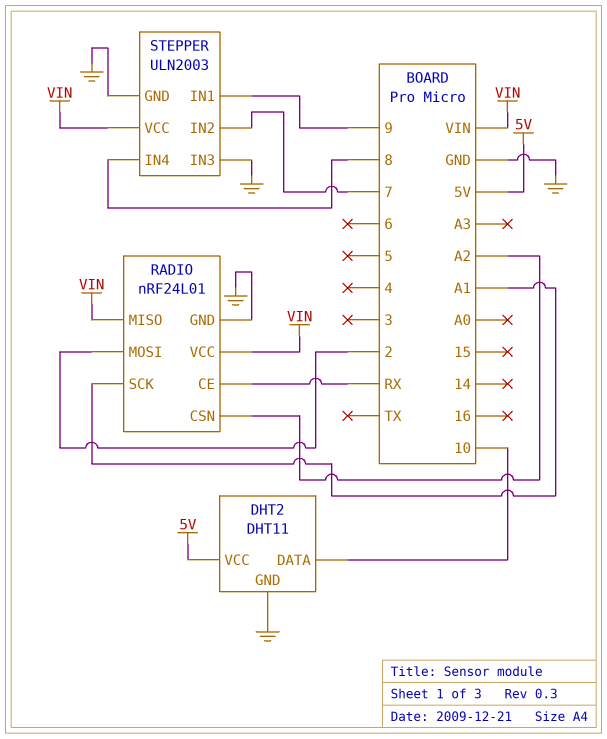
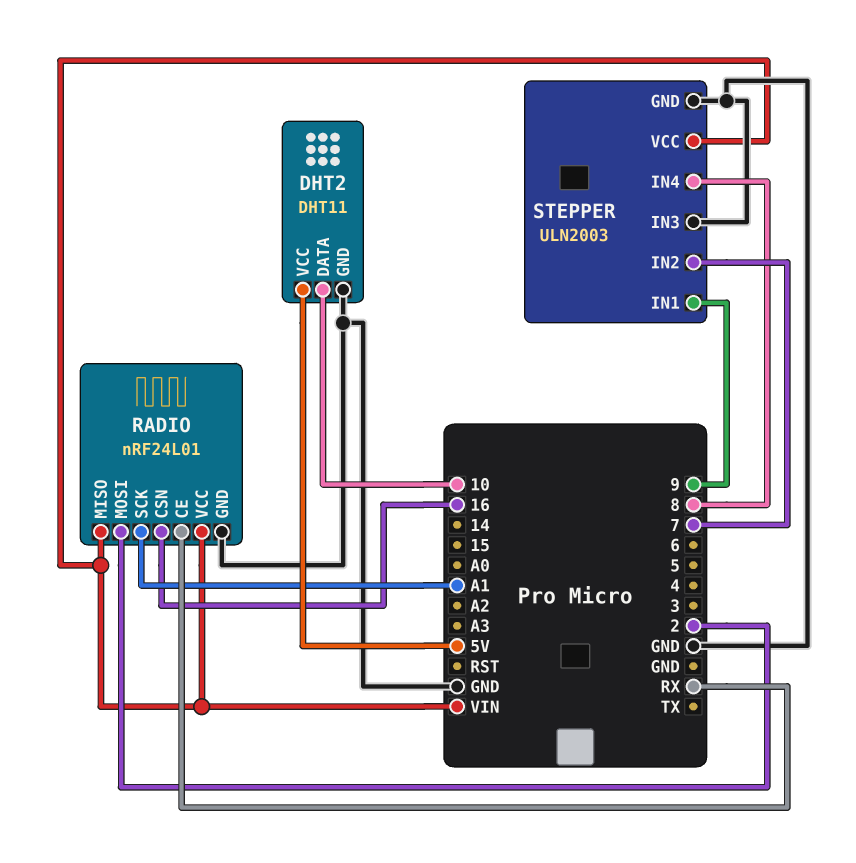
RADIO pin CSN: A2 -> 16

